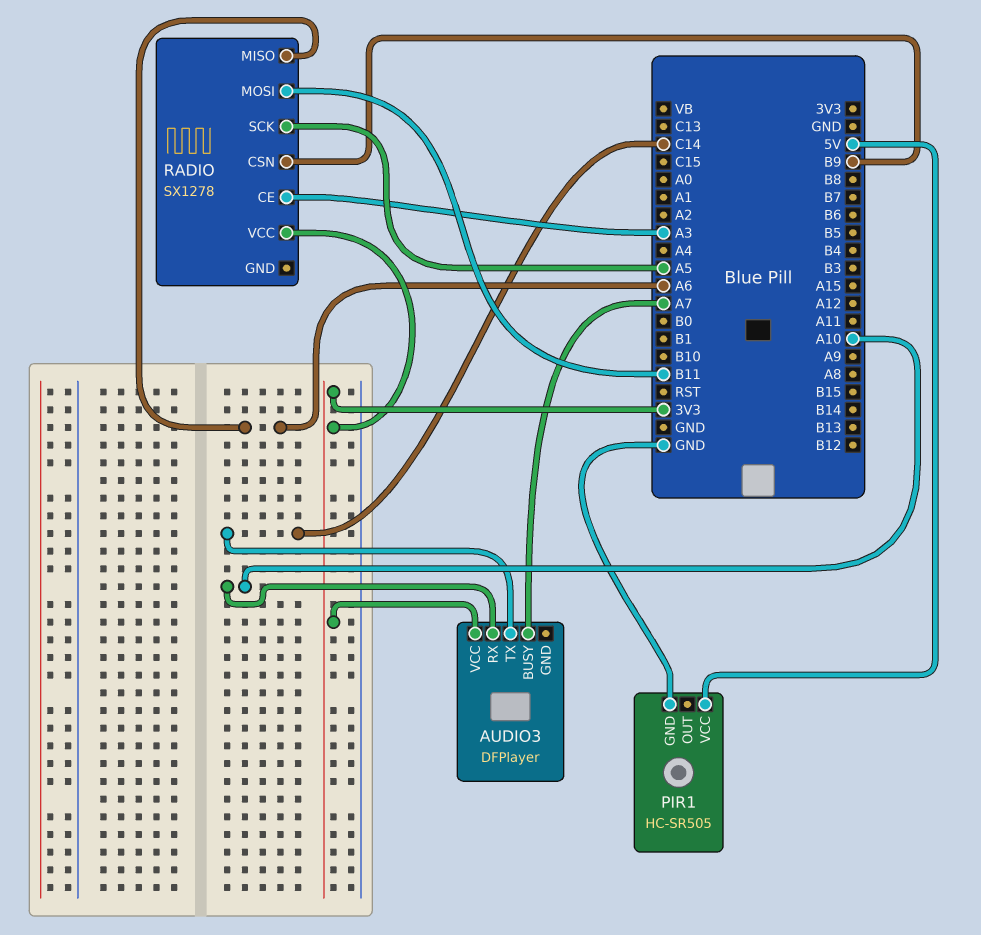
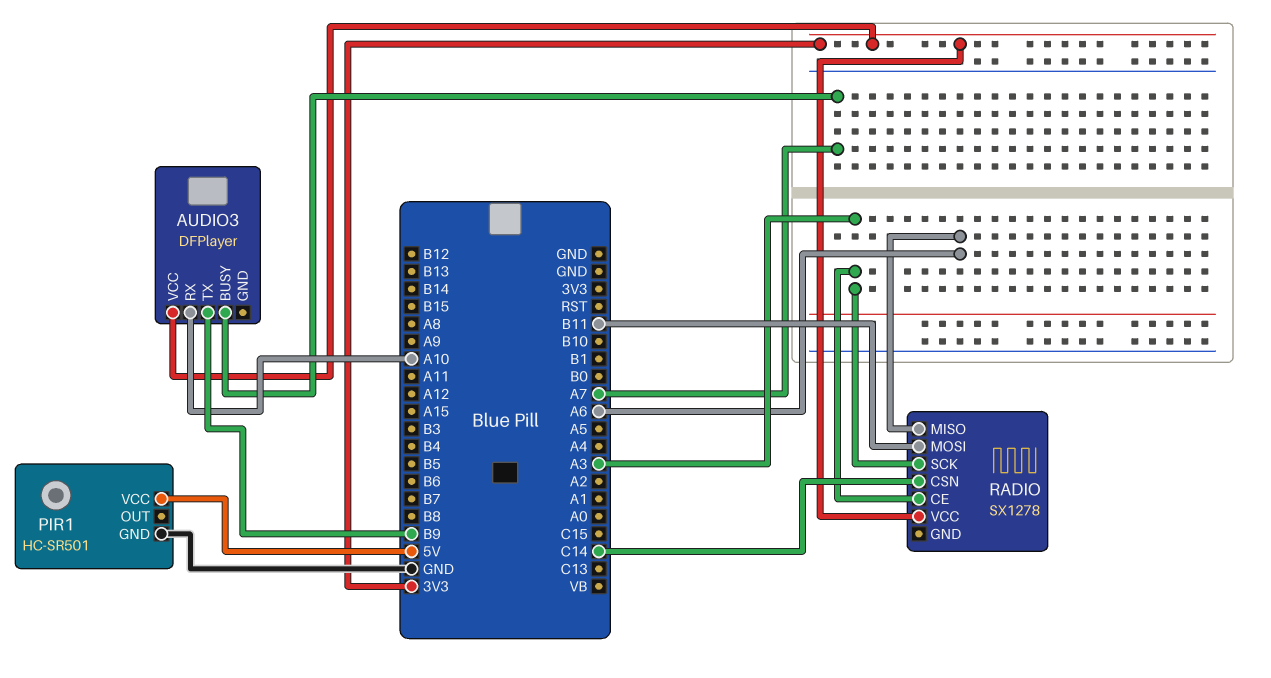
AUDIO3 pin TX: C14 -> B9
PIR1: HC-SR505 -> HC-SR501
RADIO pin CSN: B9 -> C14
RADIO pin SCK: A5 -> A3

